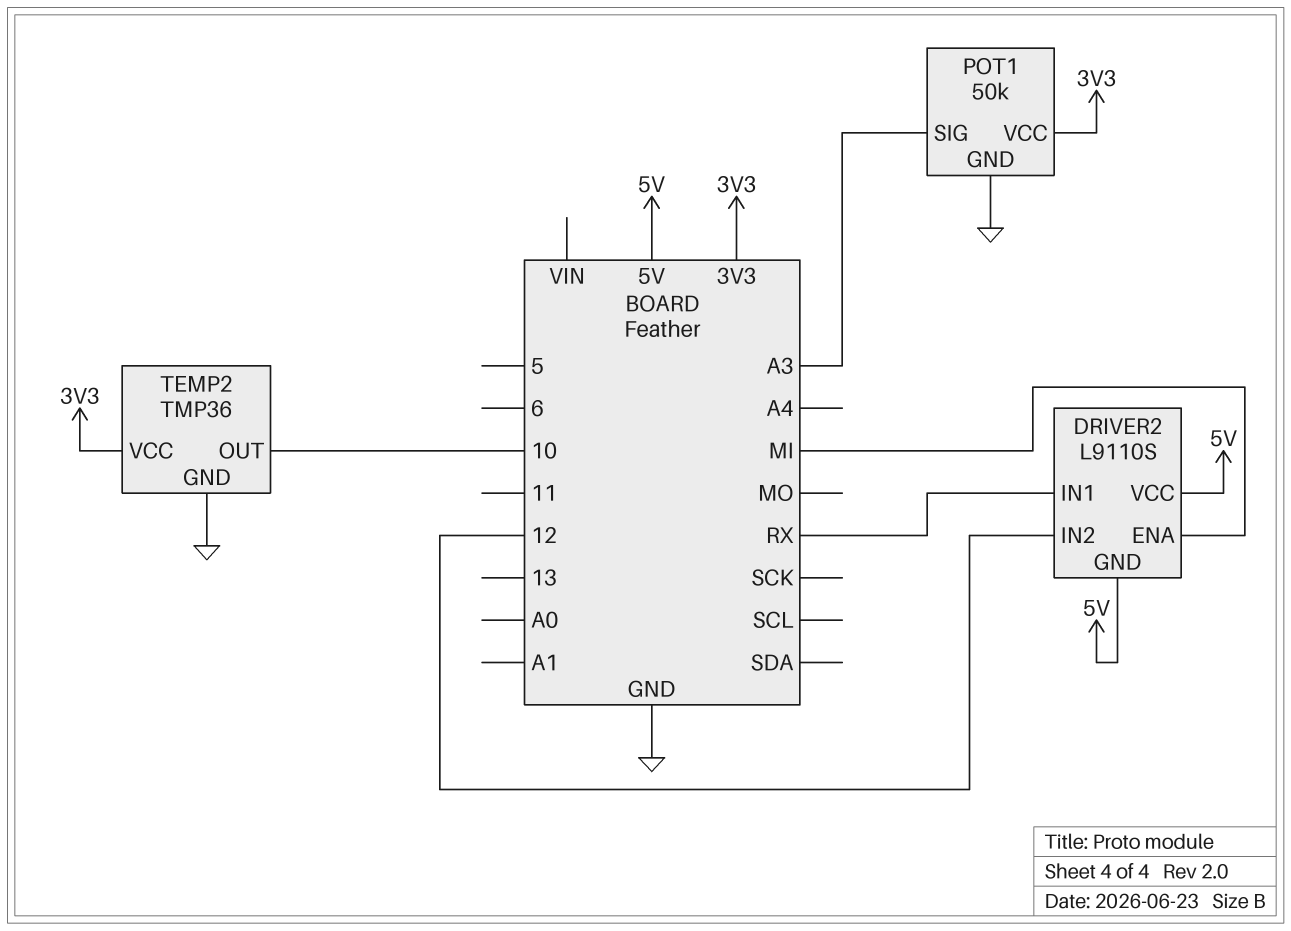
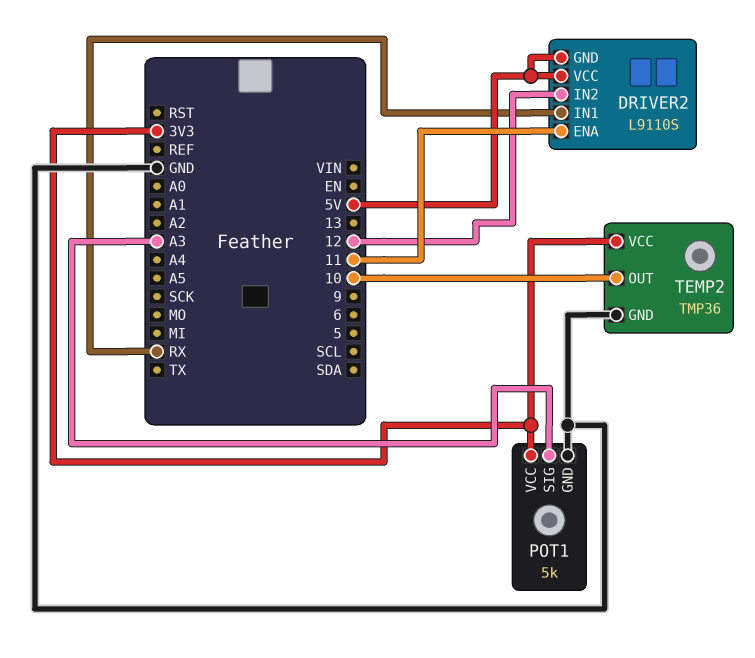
DRIVER2 pin ENA: MI -> 11
POT1: 50k -> 5k

